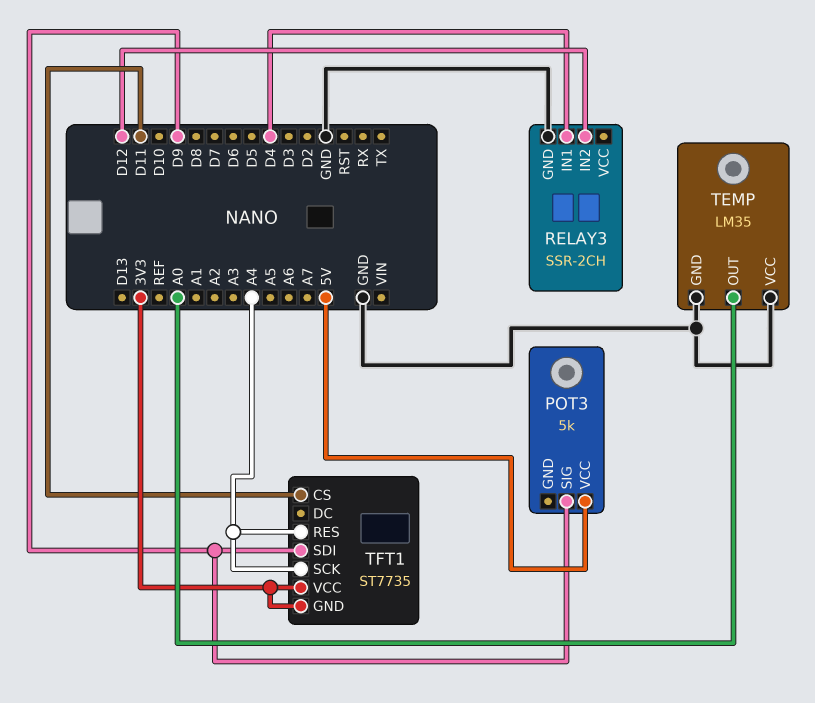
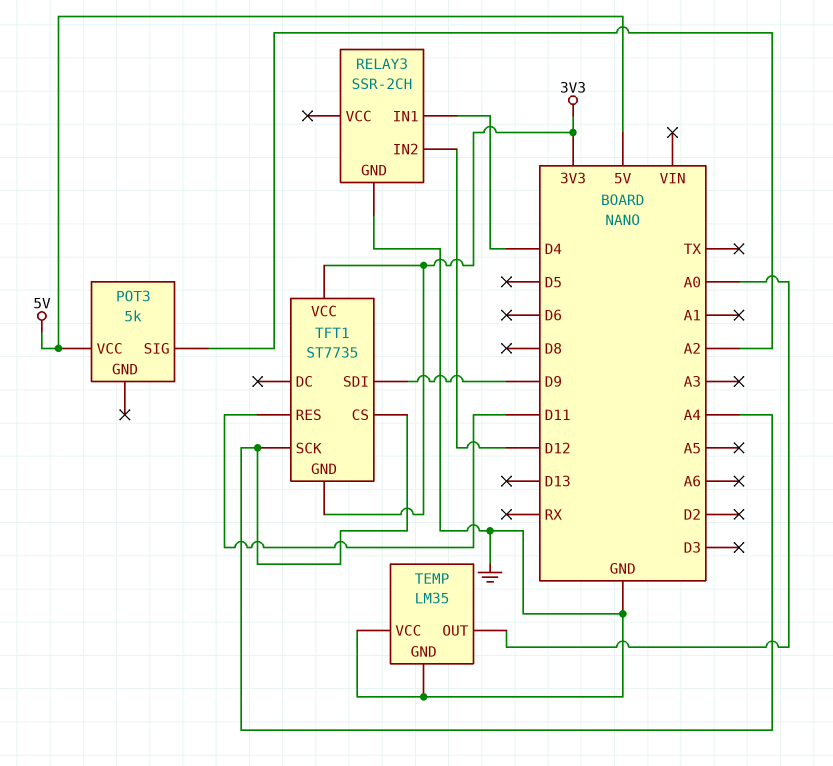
POT3 pin SIG: D9 -> A2
TFT1 pin CS: D11 -> A4
TFT1 pin RES: A4 -> D11

